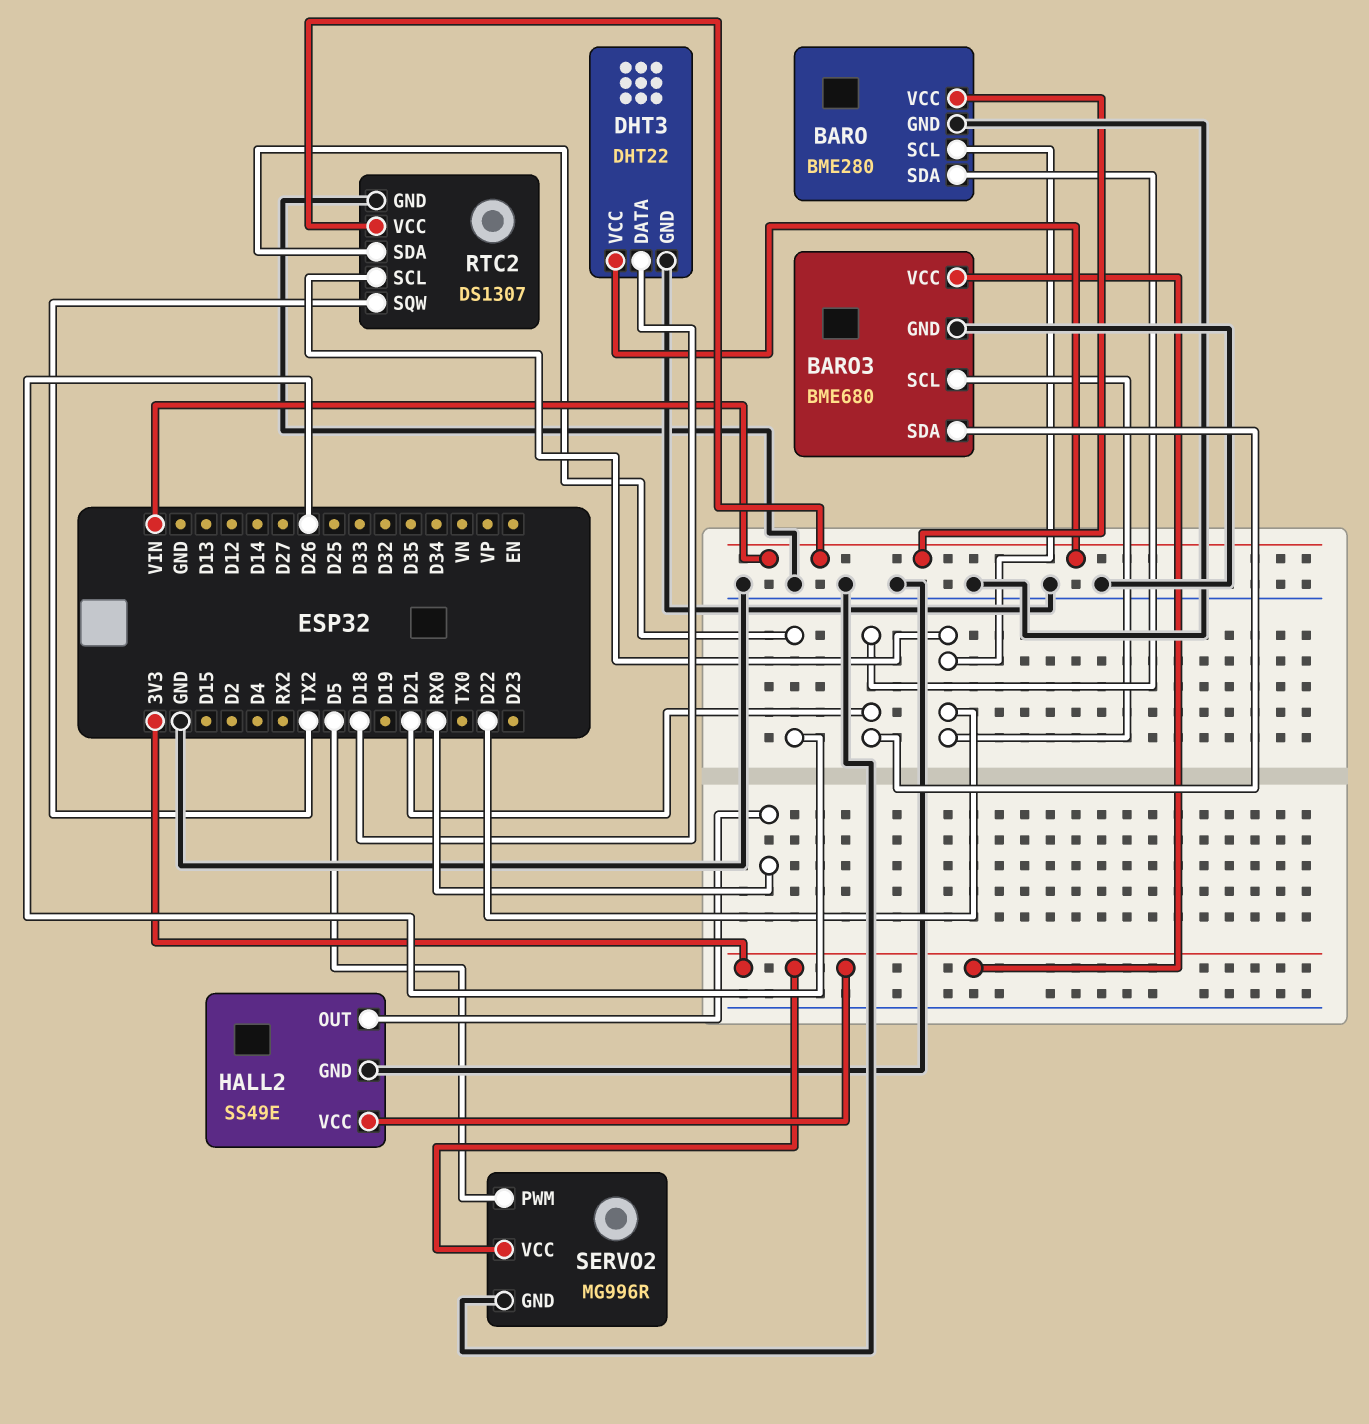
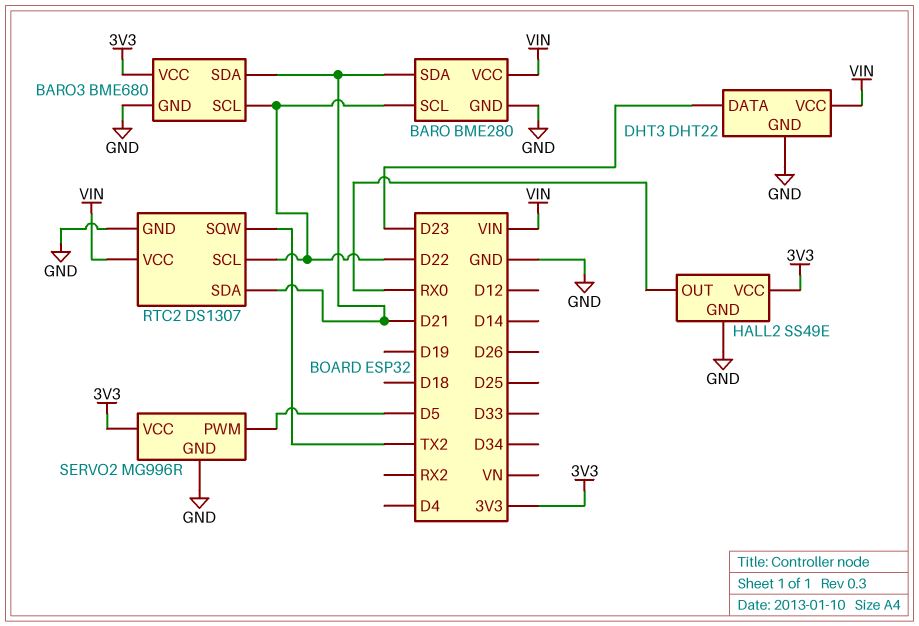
DHT3 pin DATA: D18 -> D23
RTC2 pin SDA: D26 -> D21

